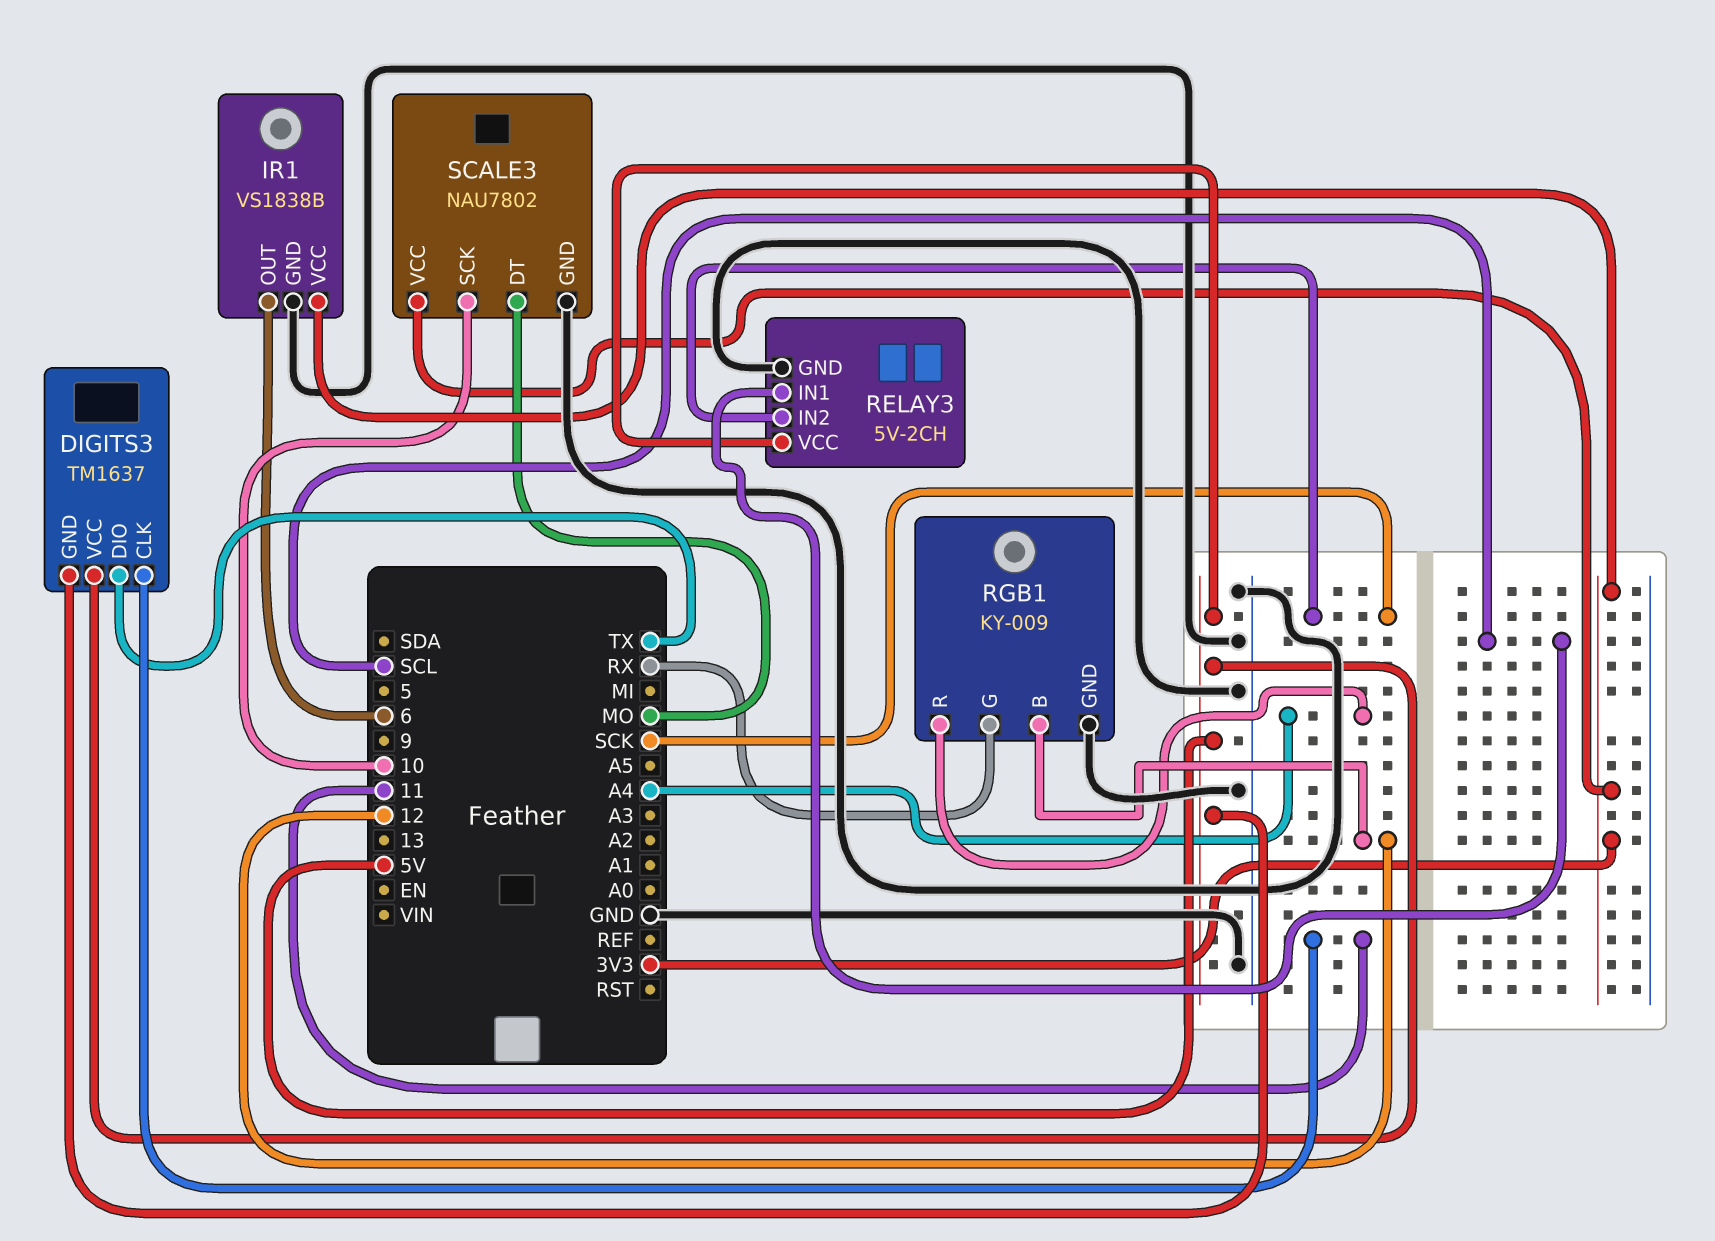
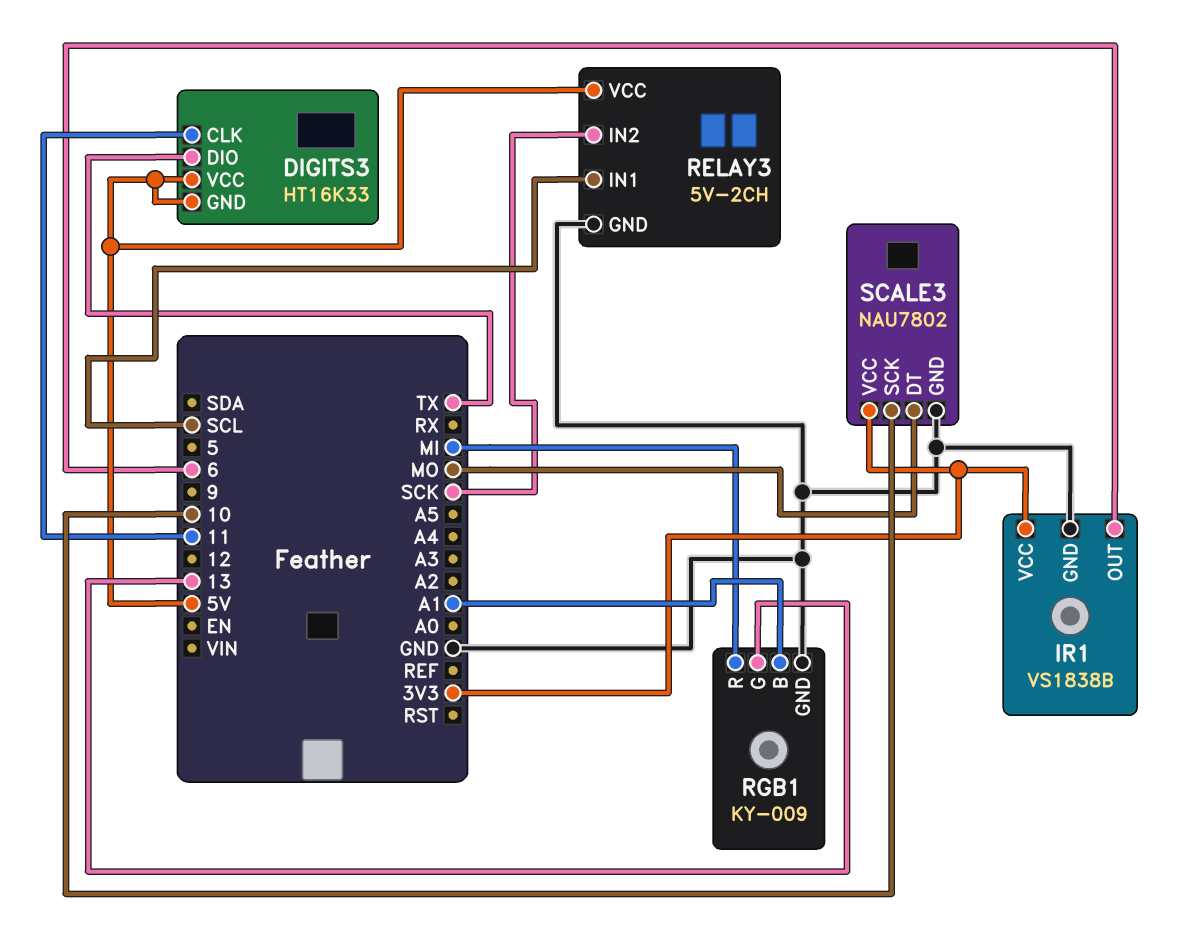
DIGITS3: TM1637 -> HT16K33
RGB1 pin B: 12 -> A1
RGB1 pin G: RX -> 13
RGB1 pin R: A4 -> MI

